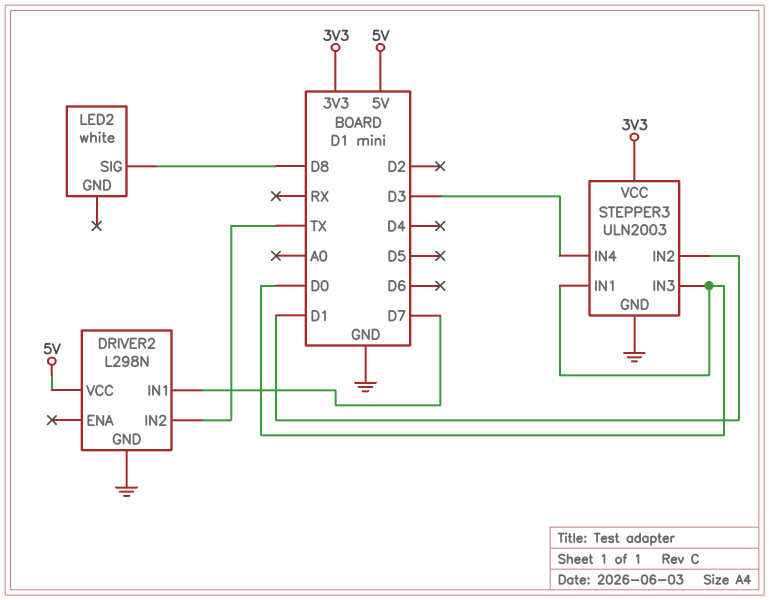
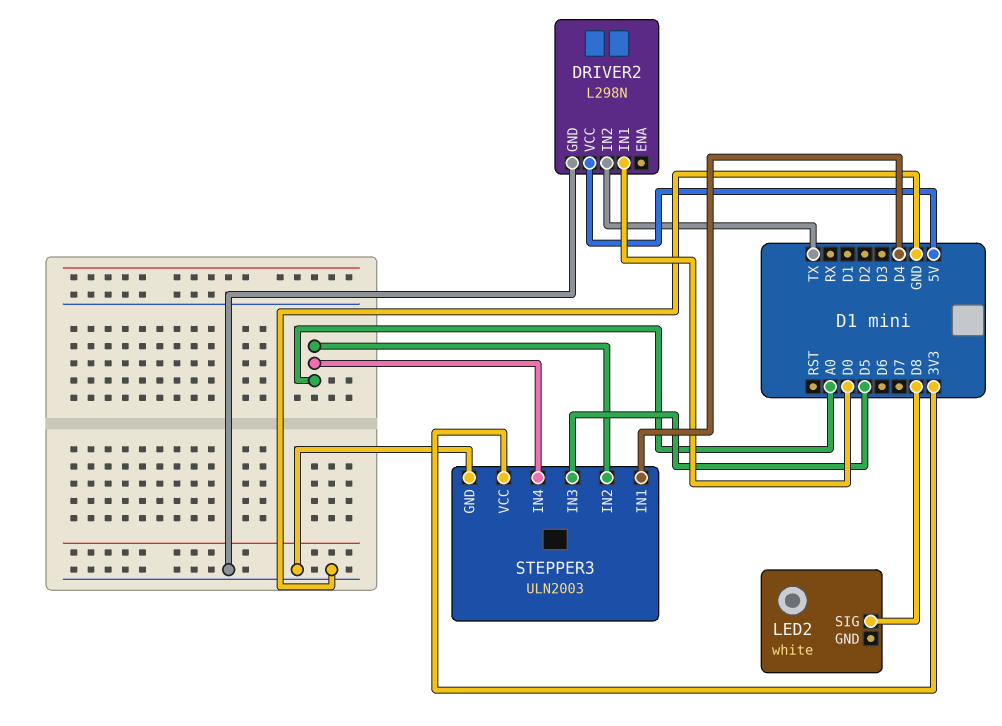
DRIVER2 pin IN1: D7 -> D0
STEPPER3 pin IN1: D0 -> D4
STEPPER3 pin IN2: D1 -> A0
STEPPER3 pin IN3: D0 -> D5
STEPPER3 pin IN4: D3 -> A0

